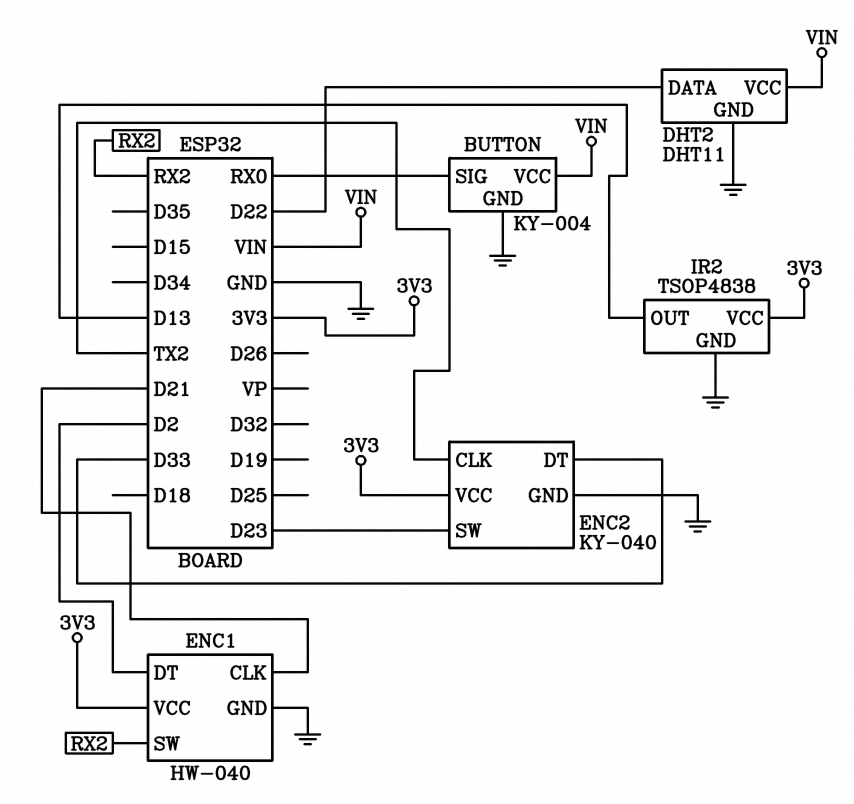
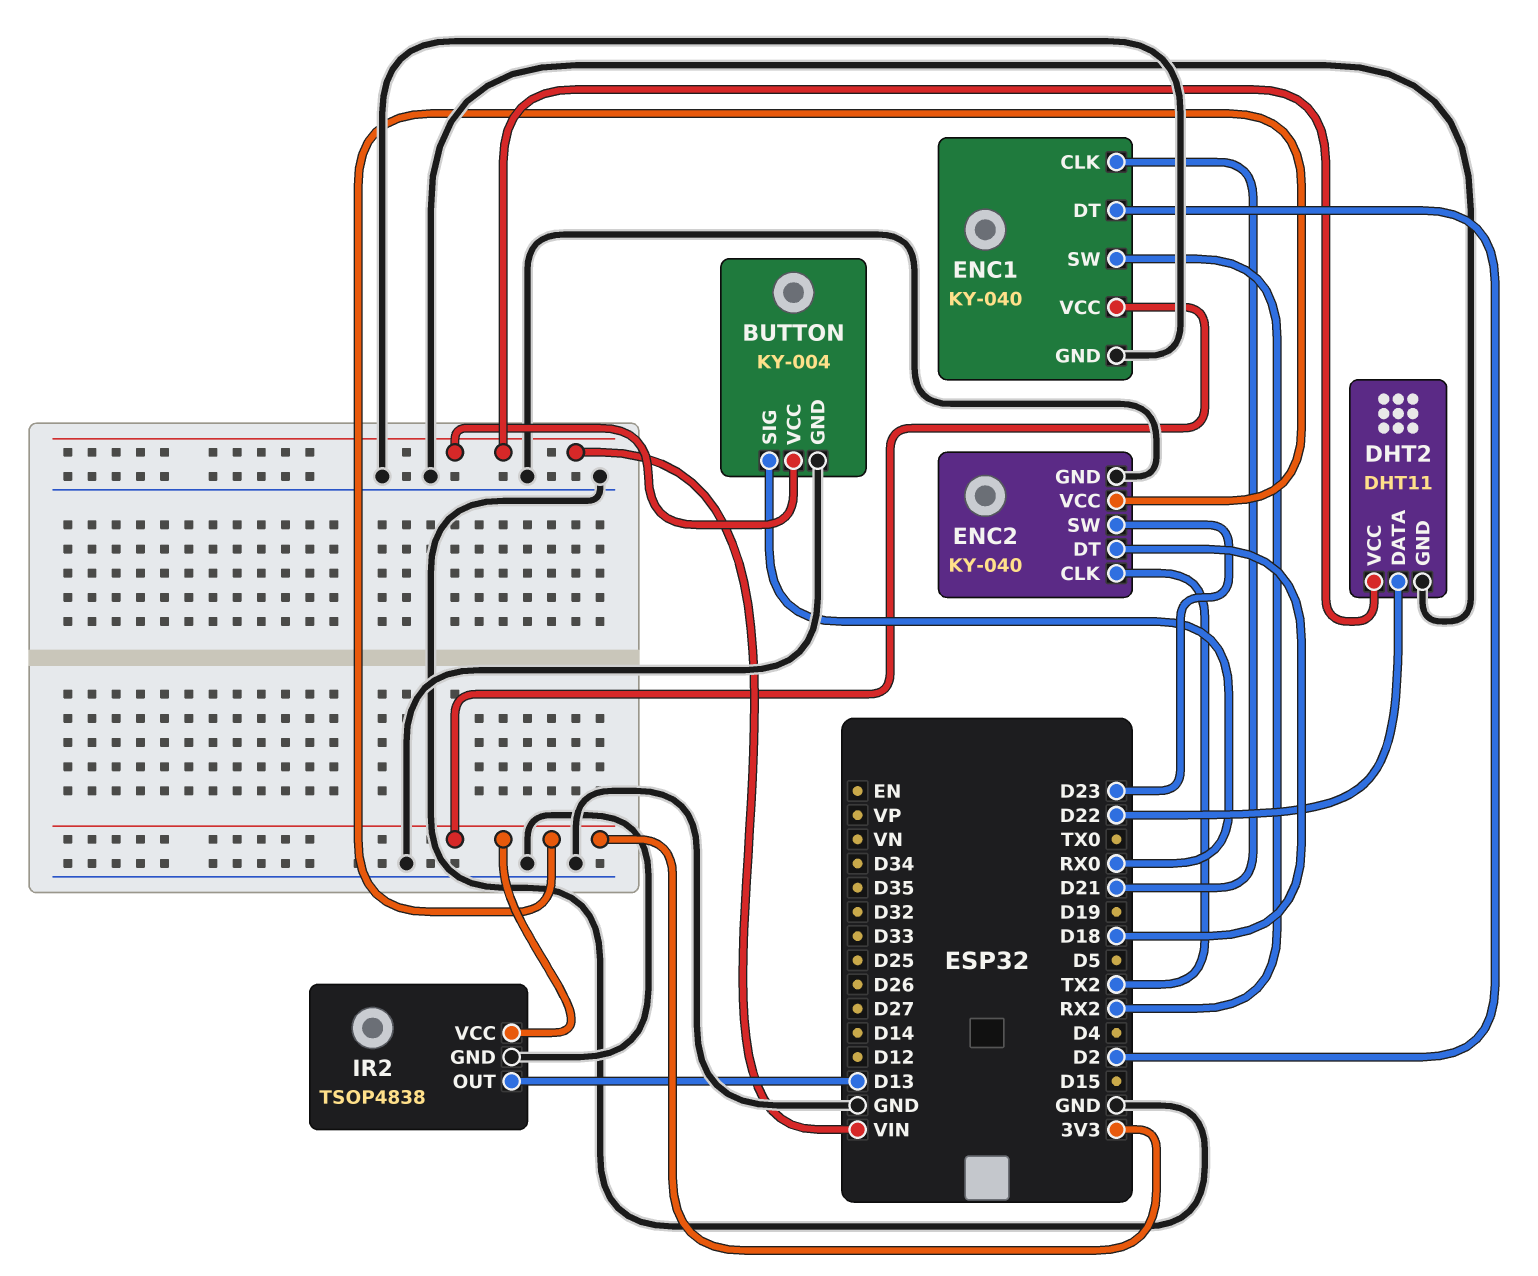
ENC1: HW-040 -> KY-040
ENC2 pin DT: D33 -> D18

